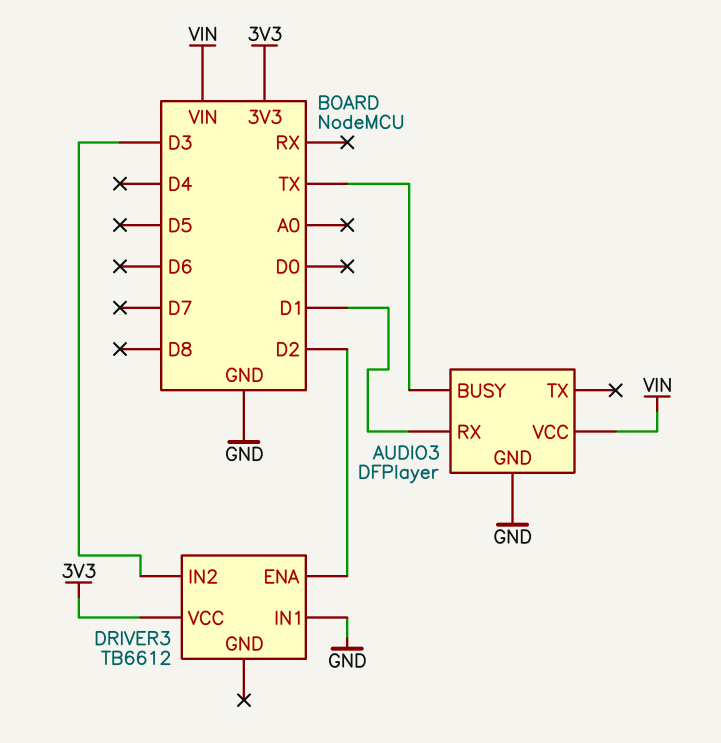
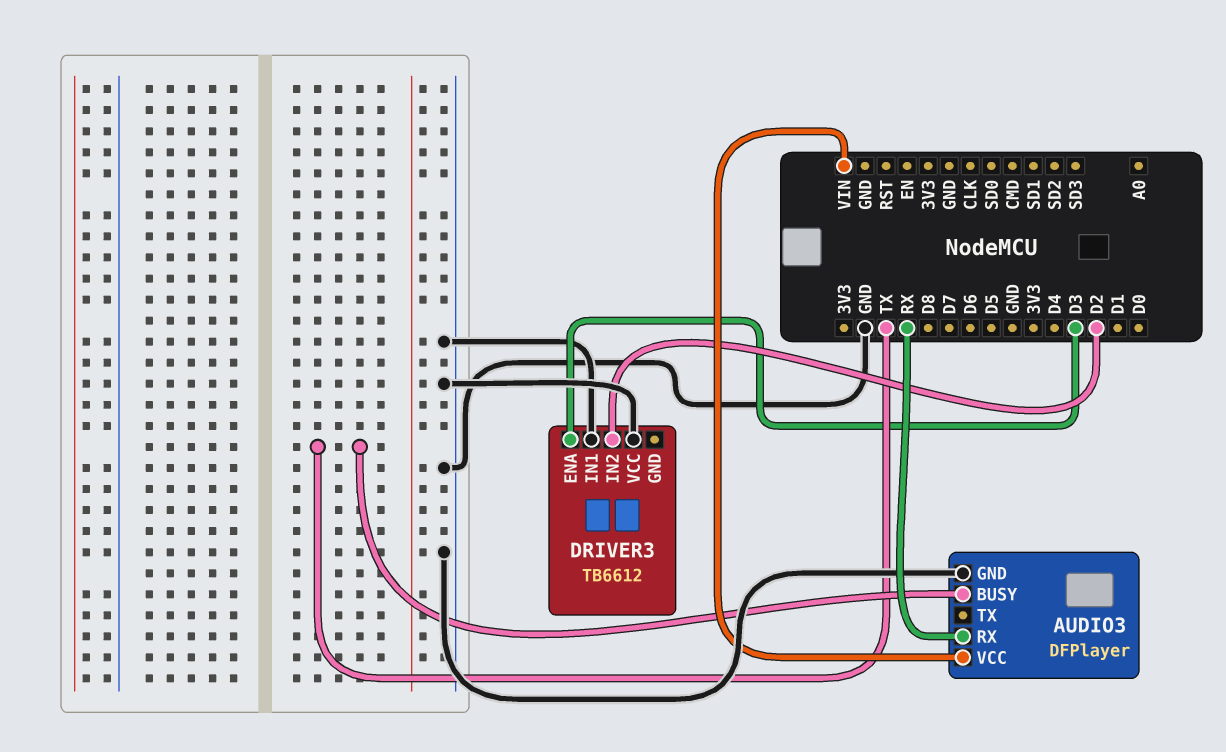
AUDIO3 pin RX: D1 -> RX
DRIVER3 pin ENA: D2 -> D3
DRIVER3 pin IN2: D3 -> D2
DRIVER3 pin VCC: 3V3 -> GND

